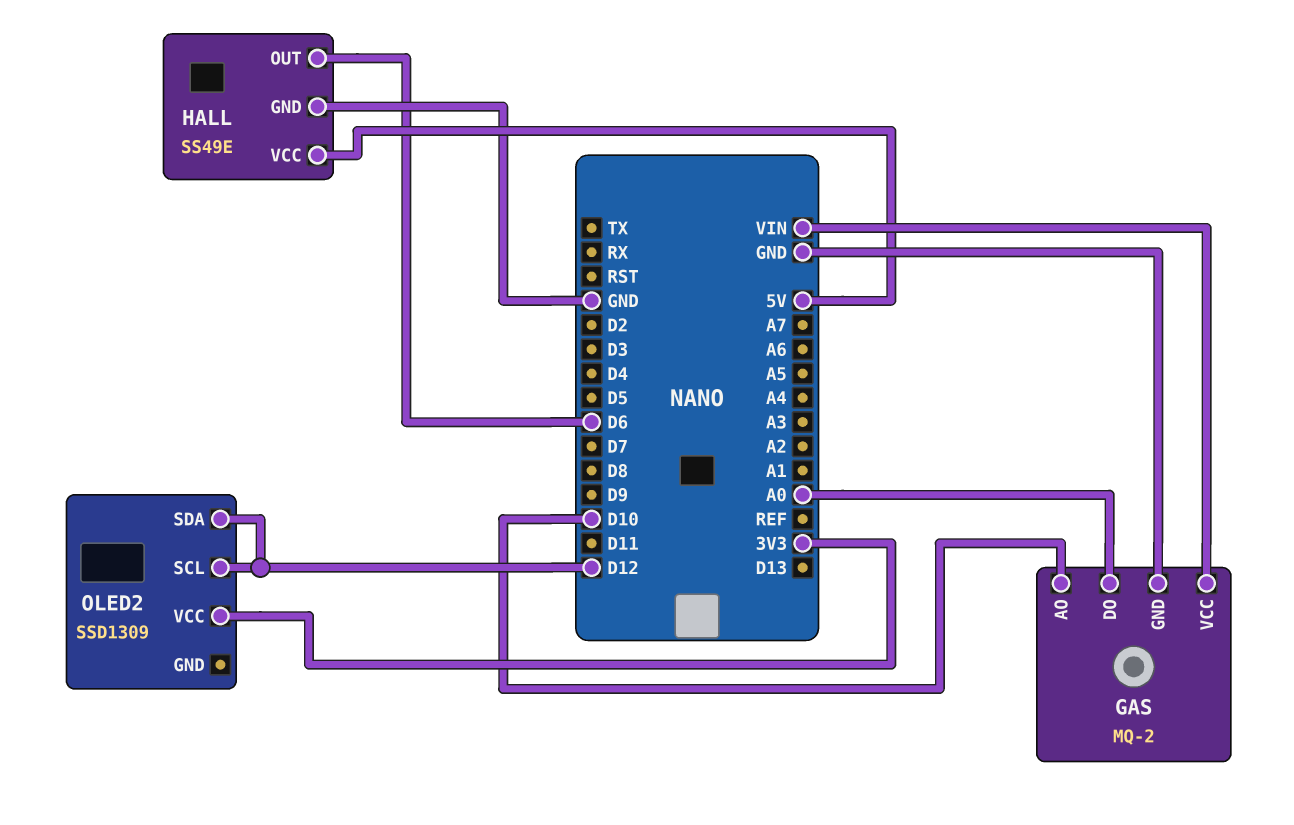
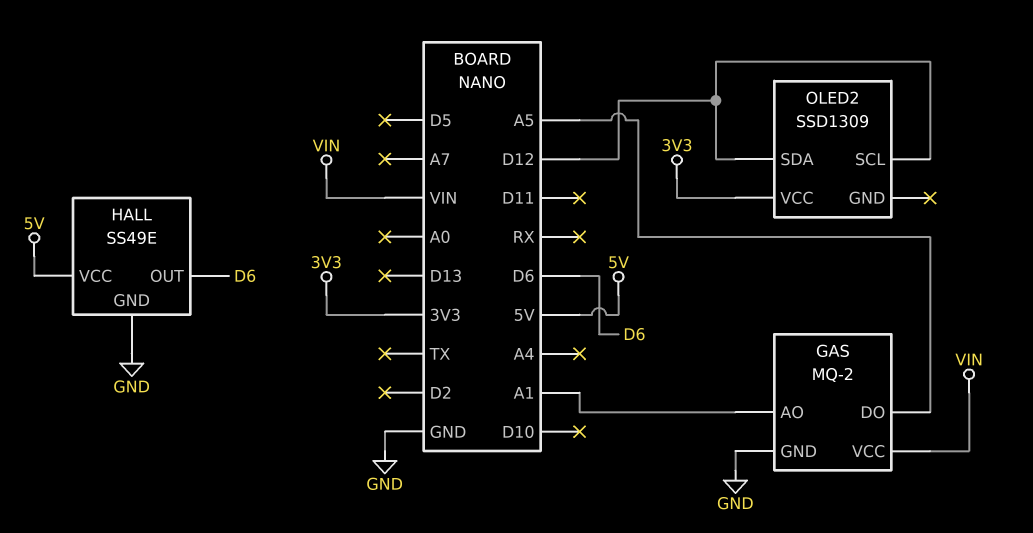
GAS pin AO: D10 -> A1
GAS pin DO: A0 -> A5

